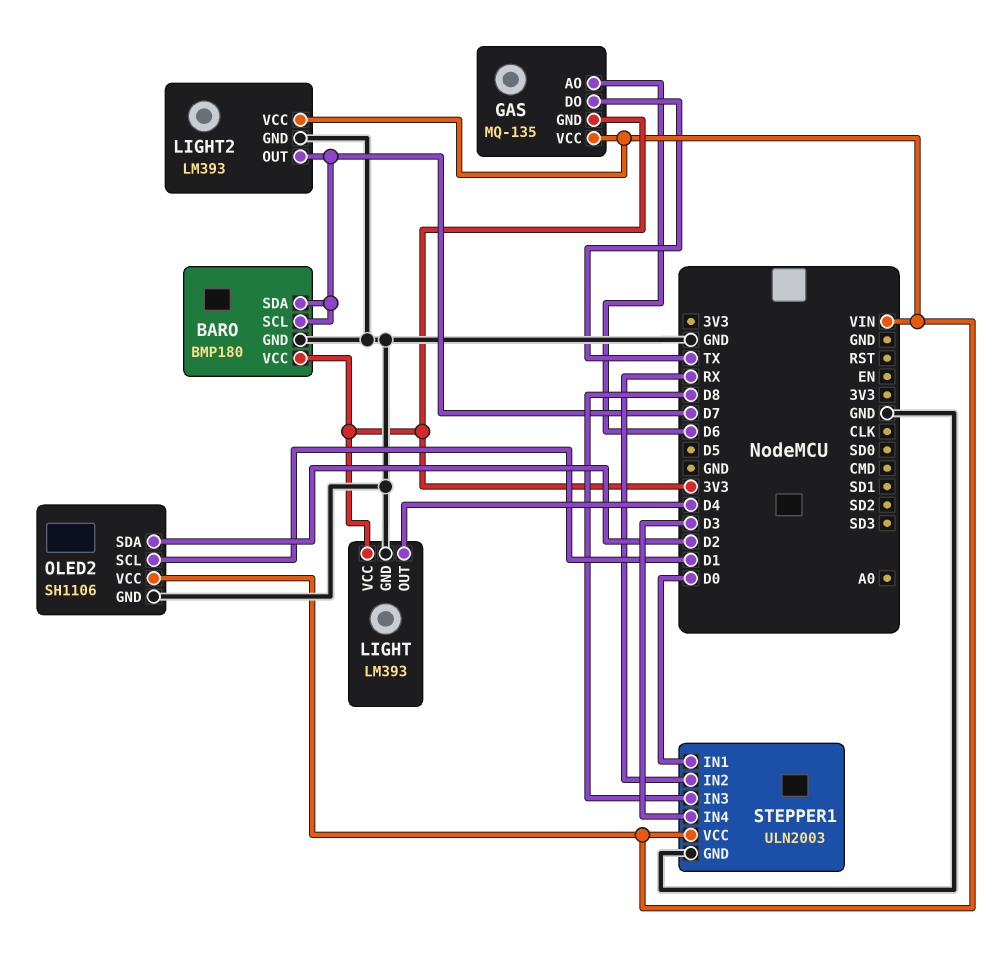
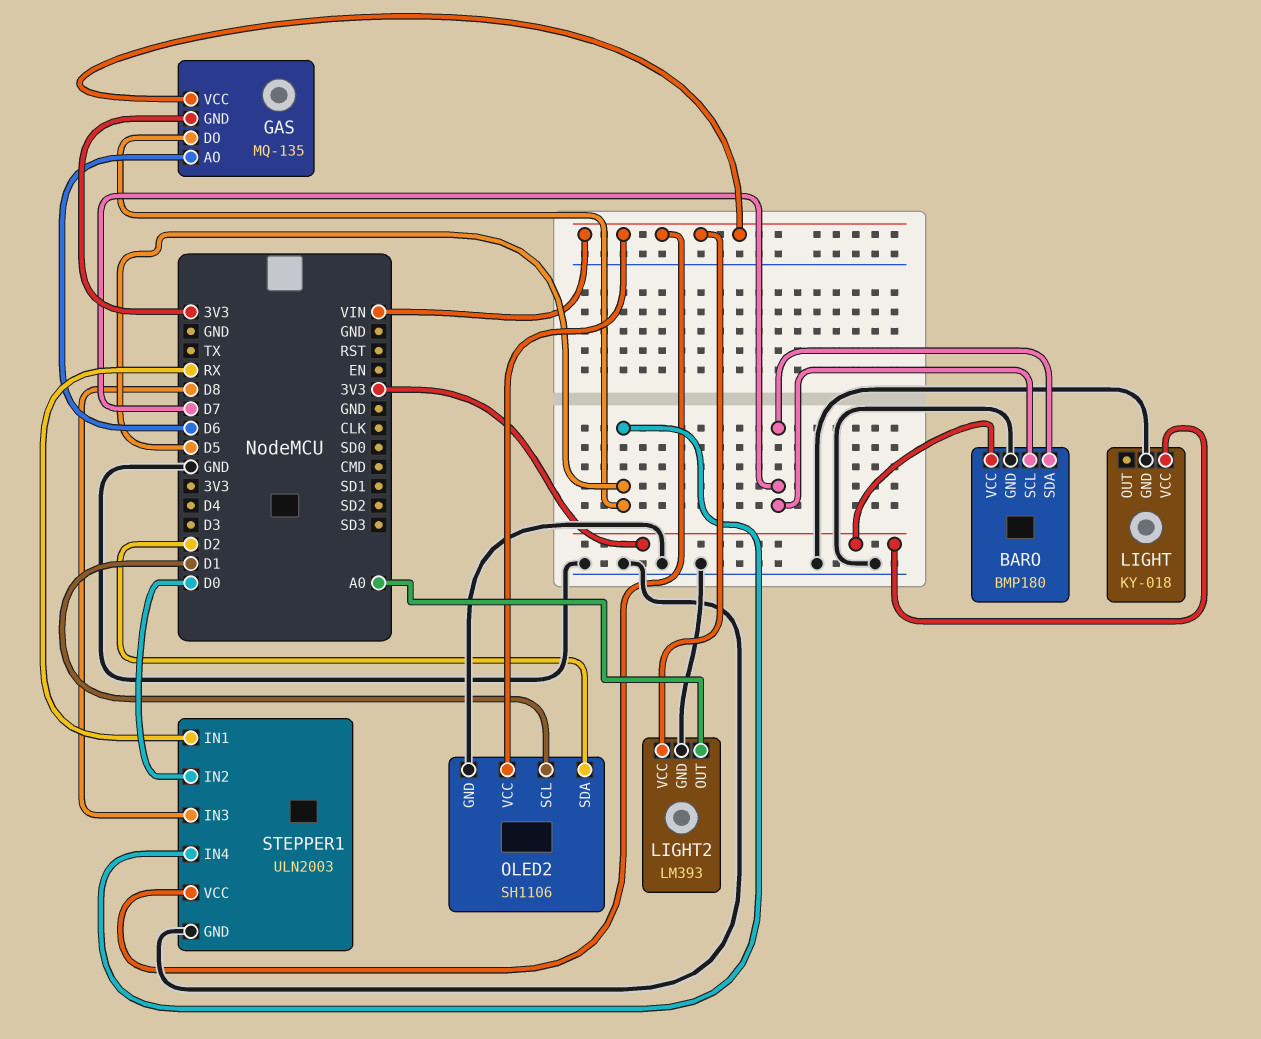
GAS pin DO: TX -> D5
LIGHT: LM393 -> KY-018
LIGHT pin OUT: D4 -> none
LIGHT2 pin OUT: D7 -> A0
STEPPER1 pin IN1: D0 -> RX
STEPPER1 pin IN2: RX -> D0
STEPPER1 pin IN4: D3 -> D5

